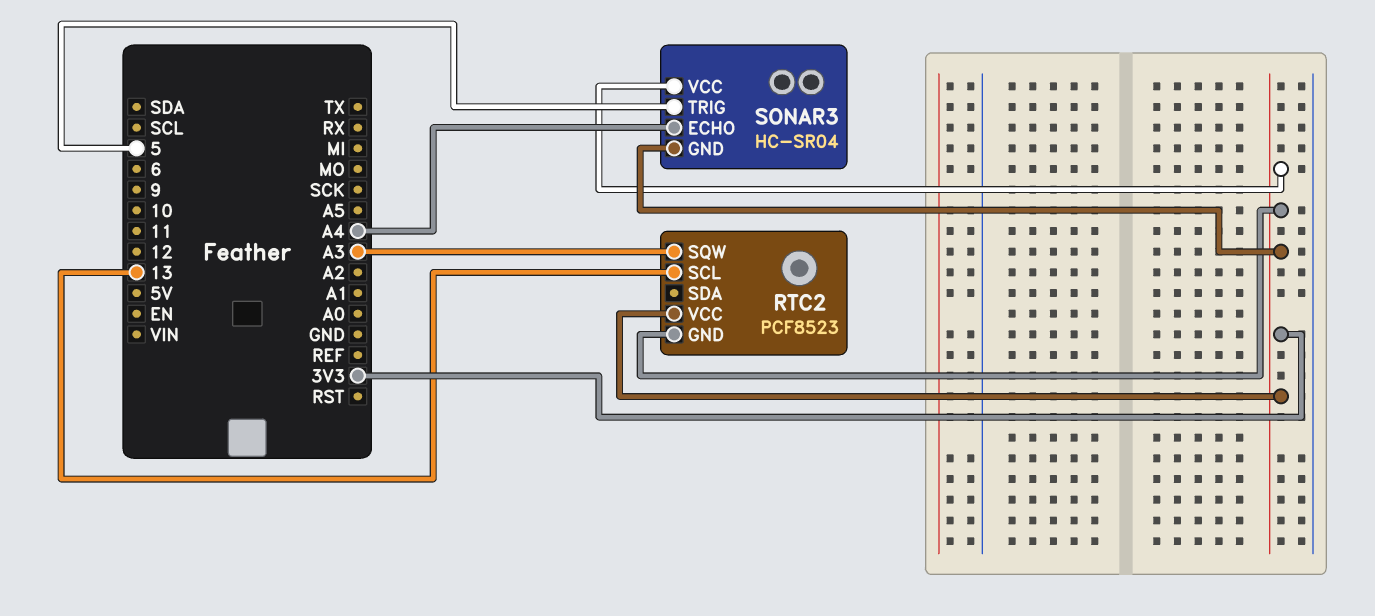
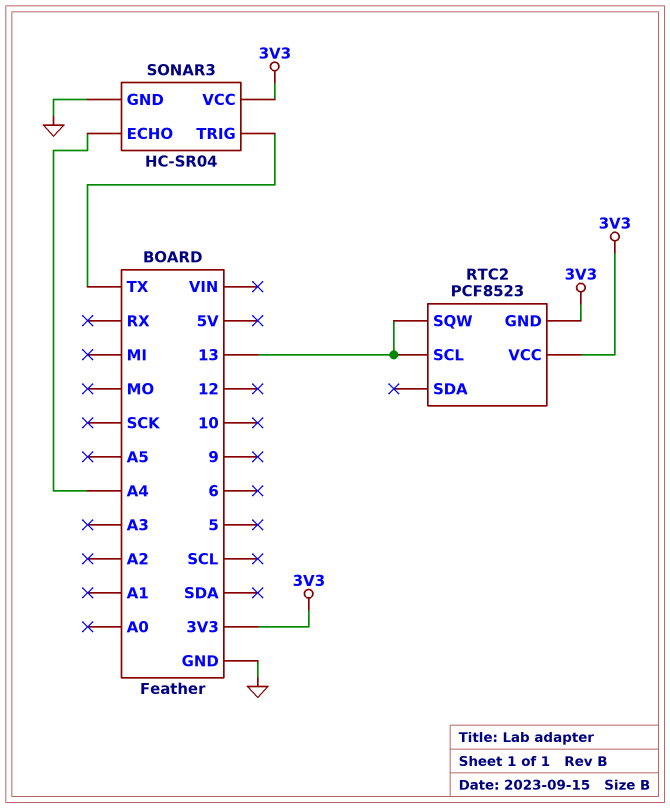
RTC2 pin SQW: A3 -> 13
SONAR3 pin GND: 3V3 -> GND
SONAR3 pin TRIG: 5 -> TX

